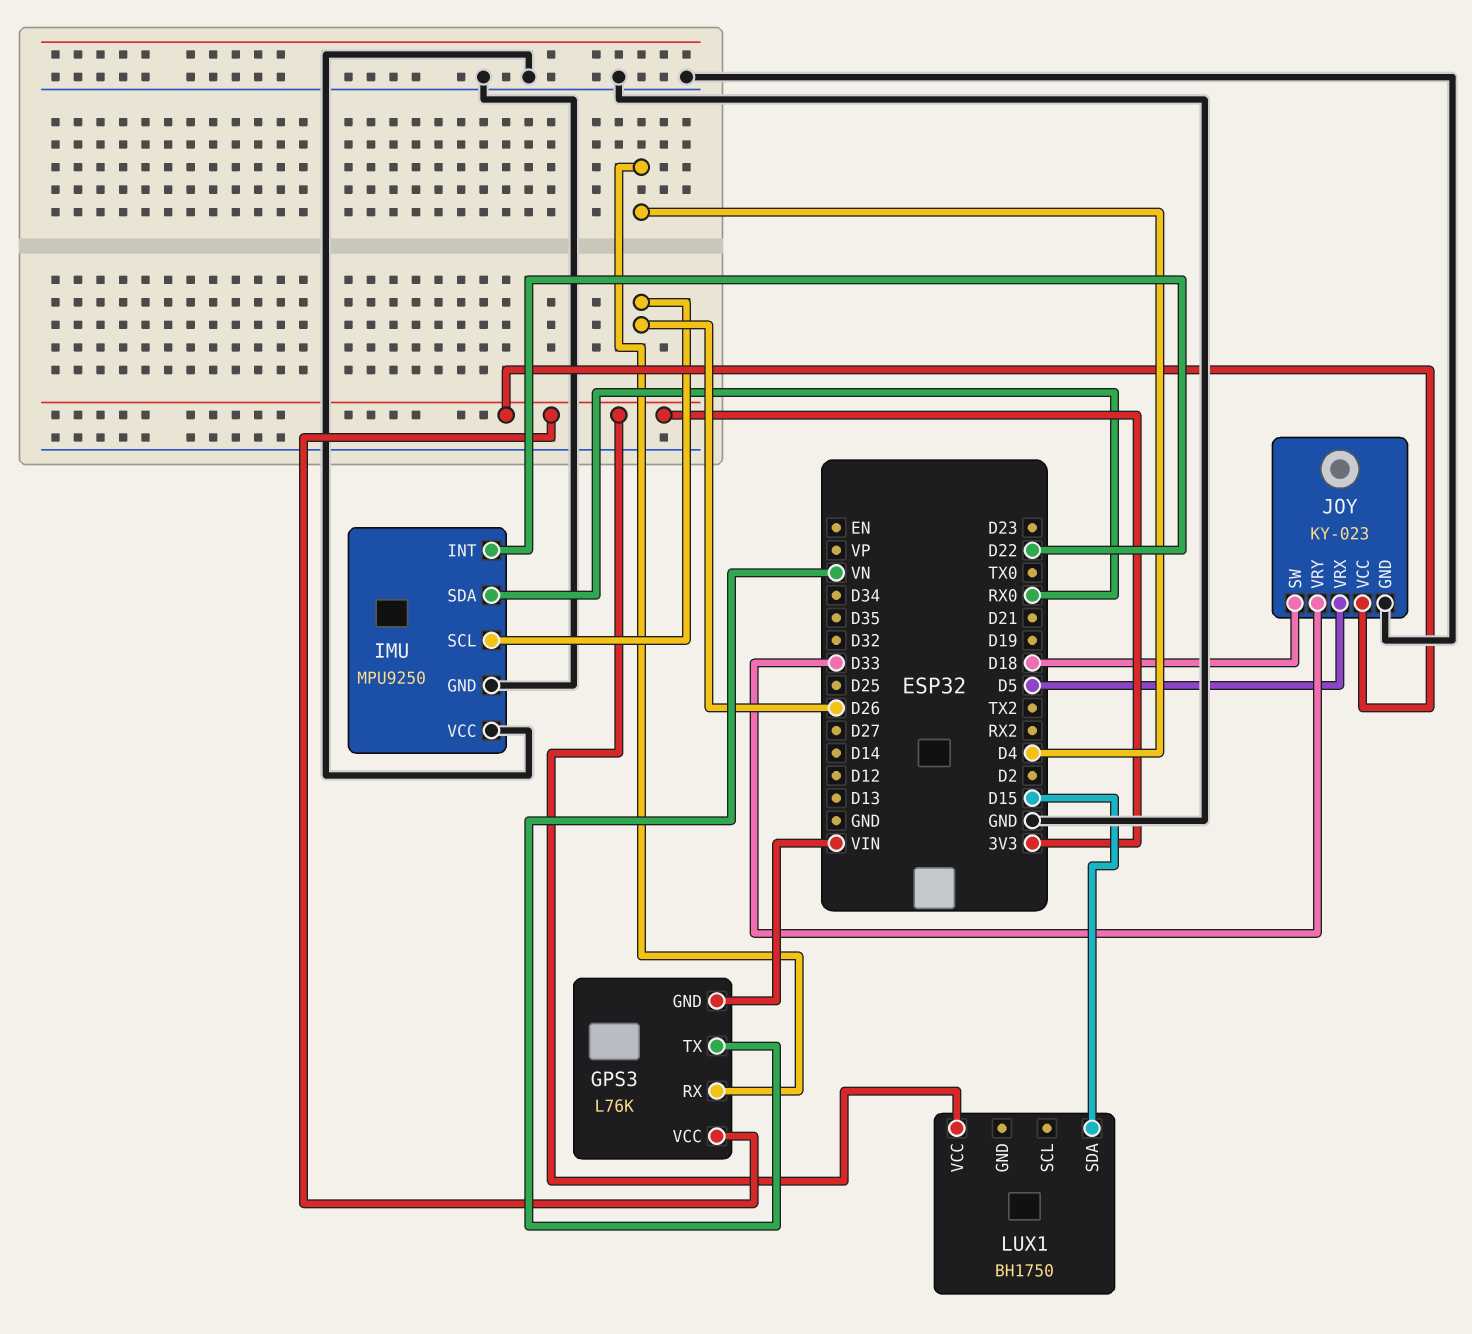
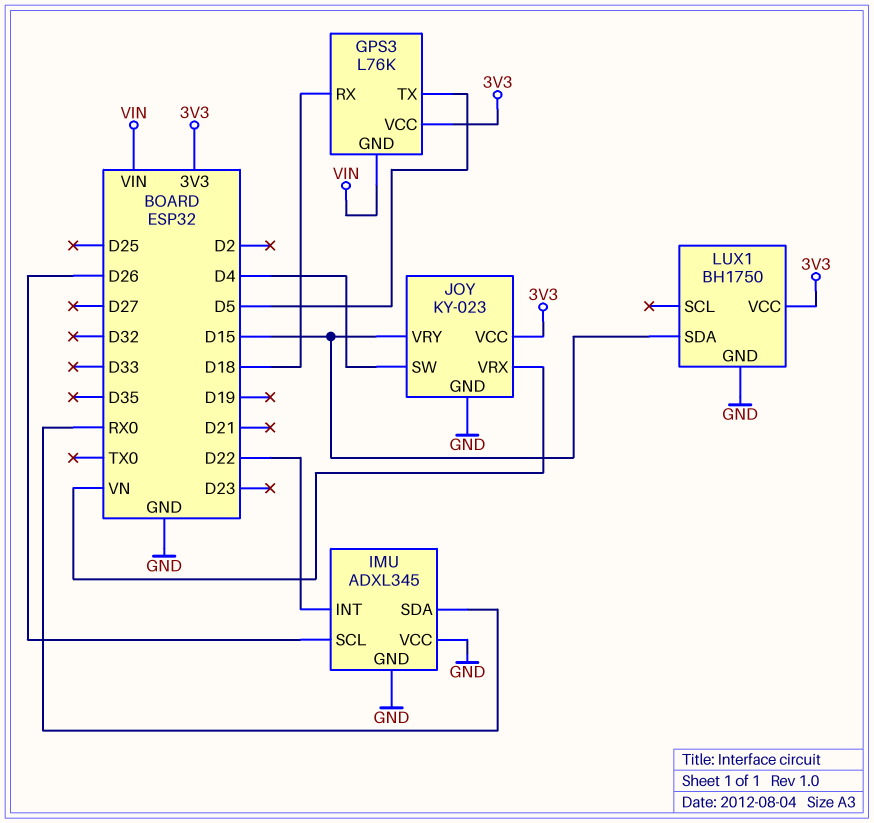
GPS3 pin RX: D4 -> D18
GPS3 pin TX: VN -> D5
IMU: MPU9250 -> ADXL345
JOY pin SW: D18 -> D4
JOY pin VRX: D5 -> VN
JOY pin VRY: D33 -> D15
LUX1 pin GND: none -> GND

